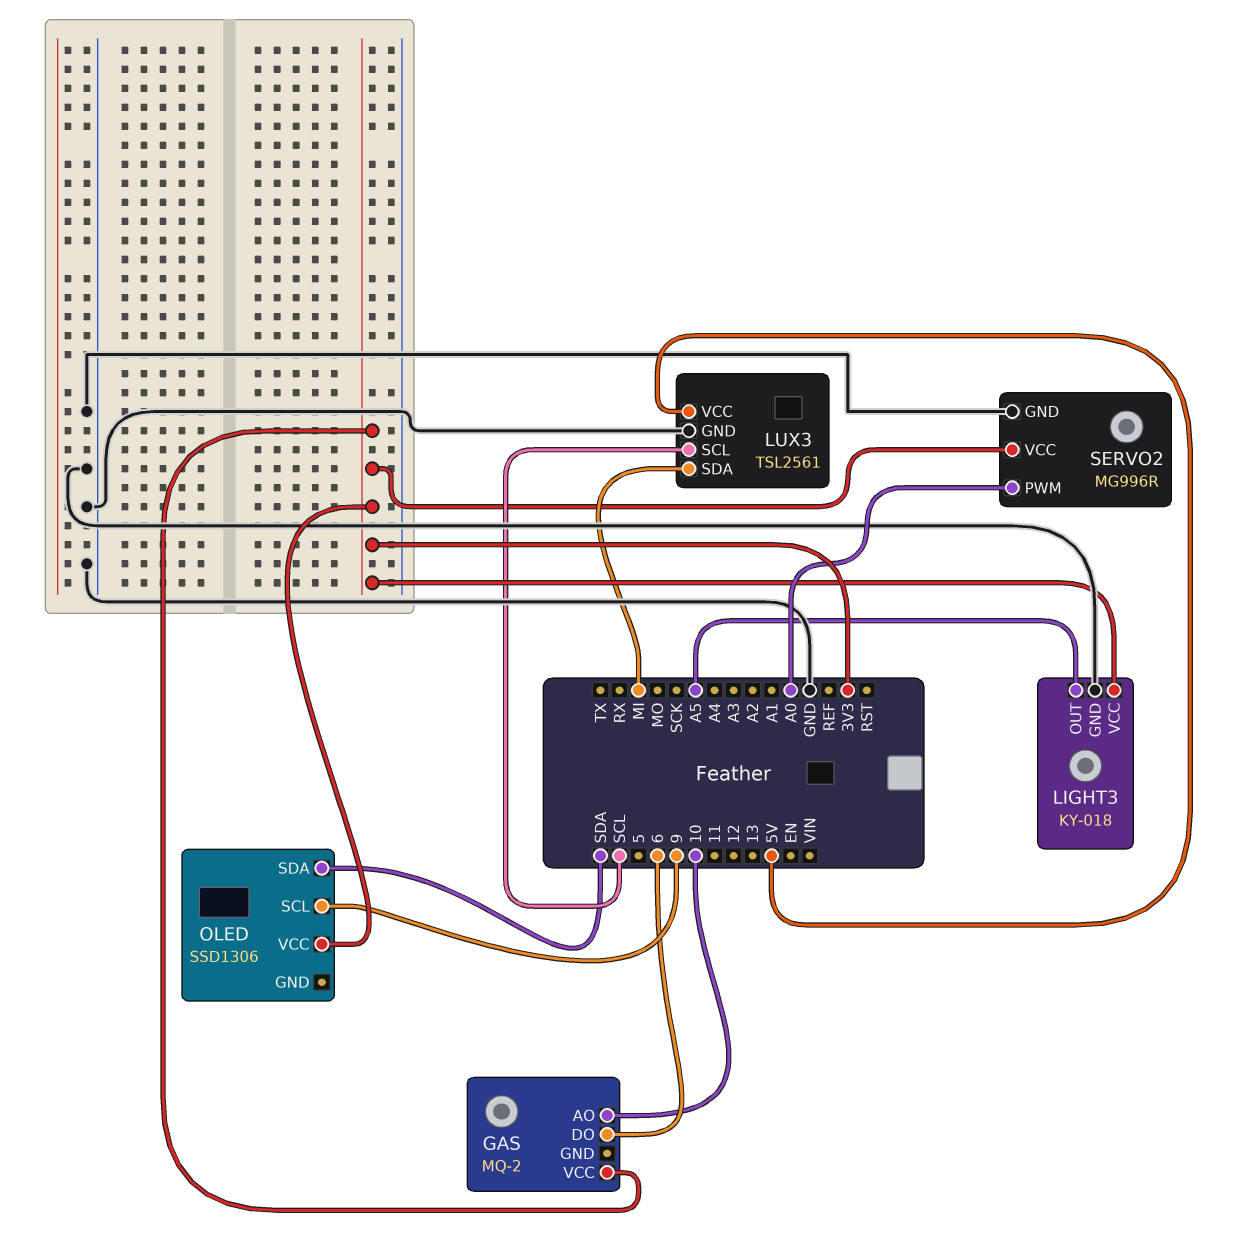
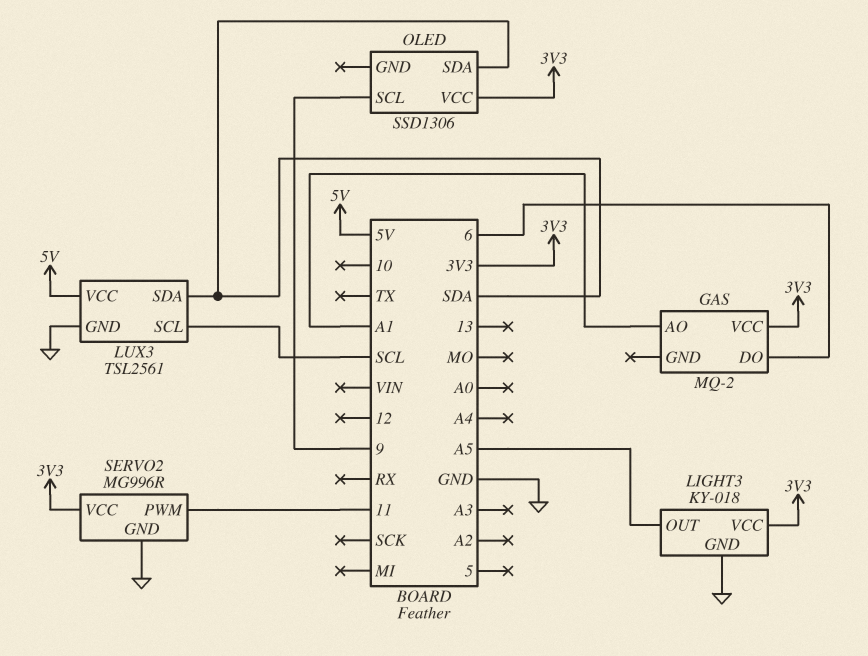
GAS pin AO: 10 -> A1
LUX3 pin SDA: MI -> SDA
SERVO2 pin PWM: A0 -> 11

